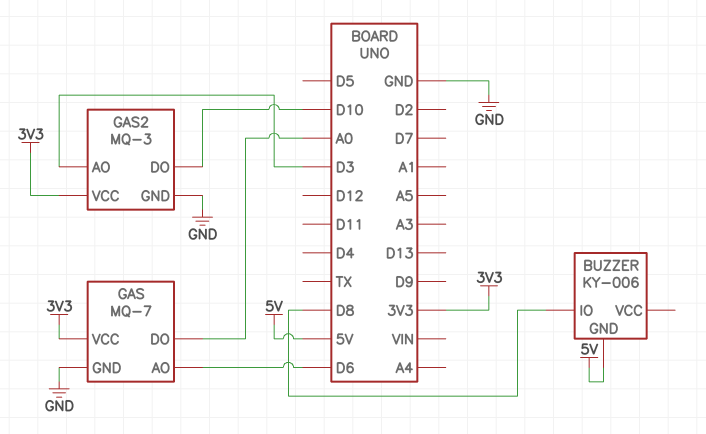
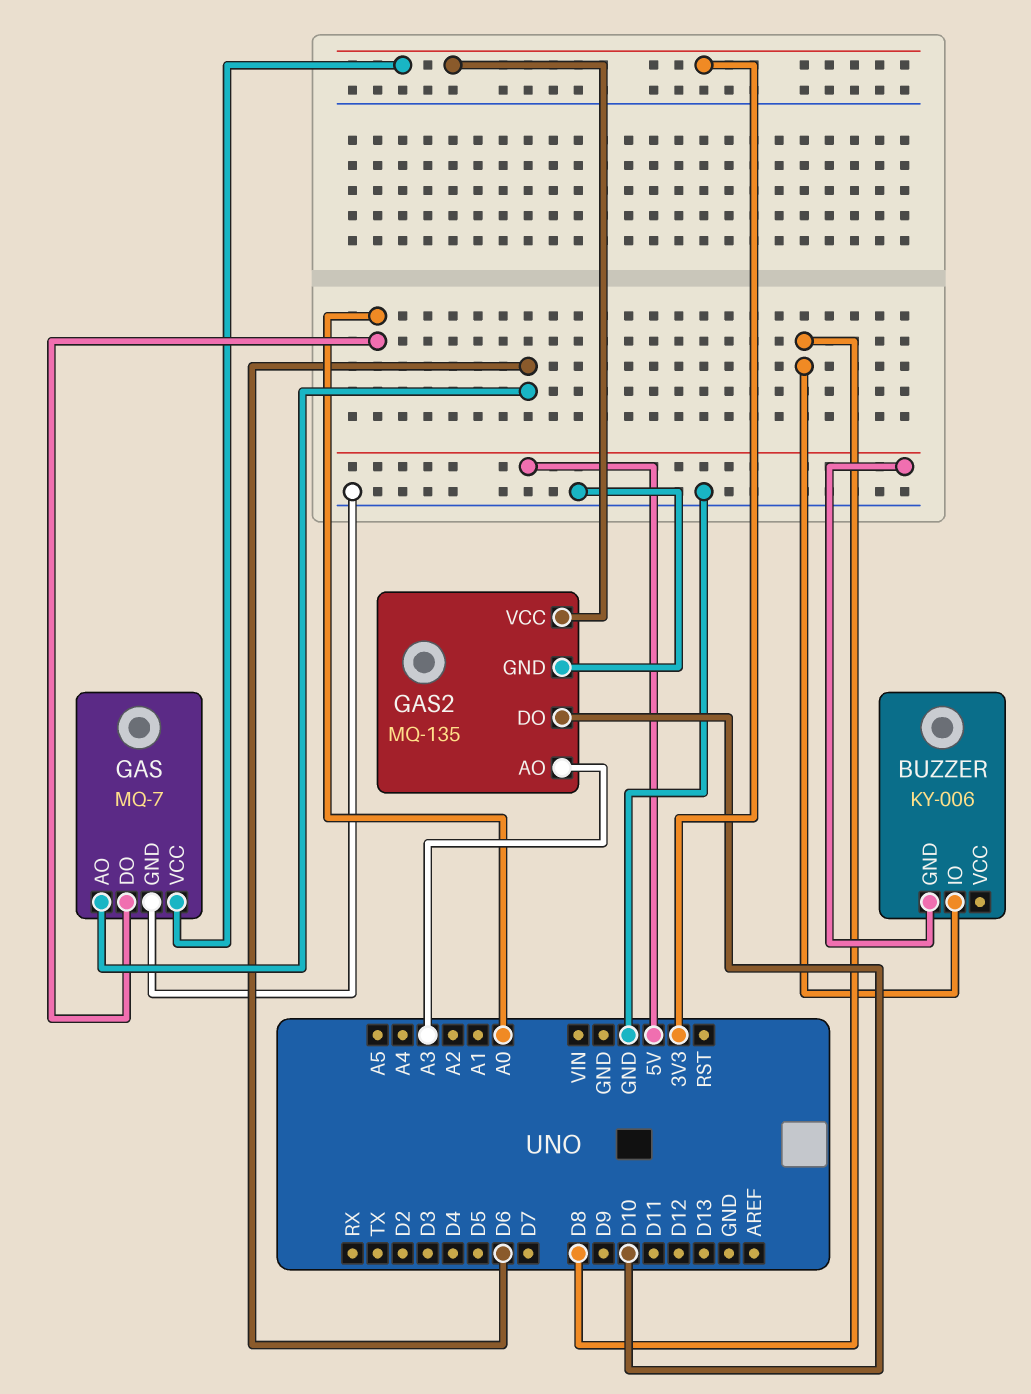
GAS2: MQ-3 -> MQ-135
GAS2 pin AO: D3 -> A3

